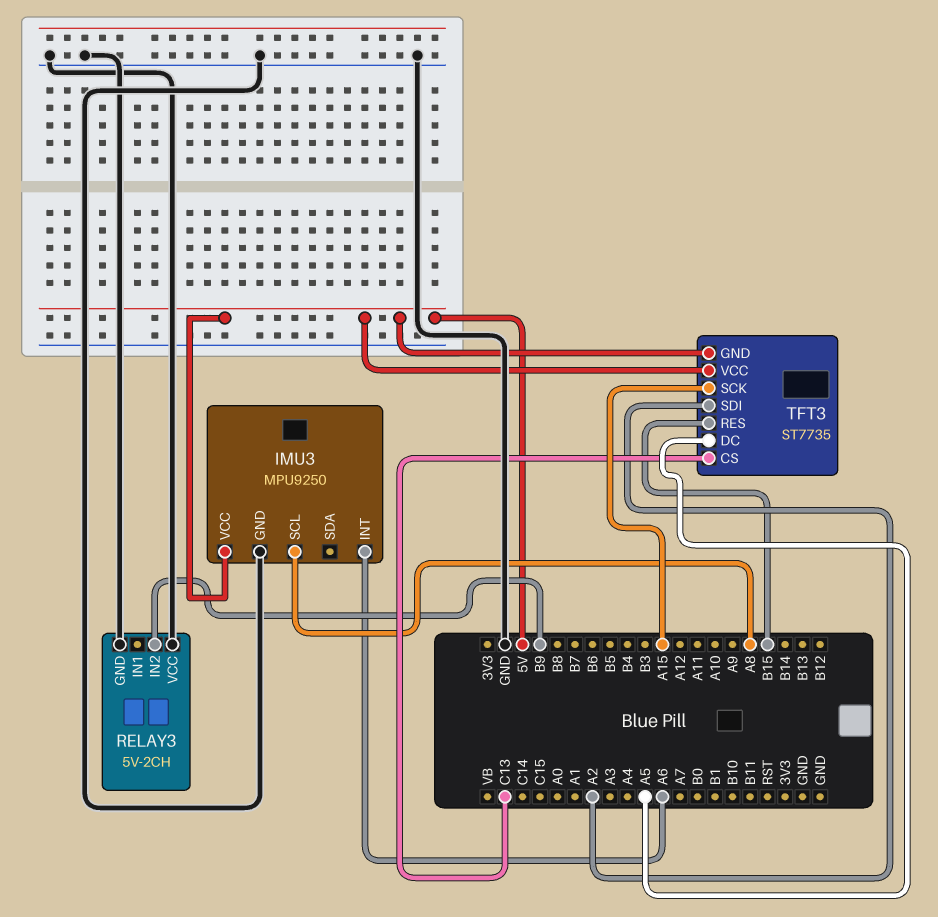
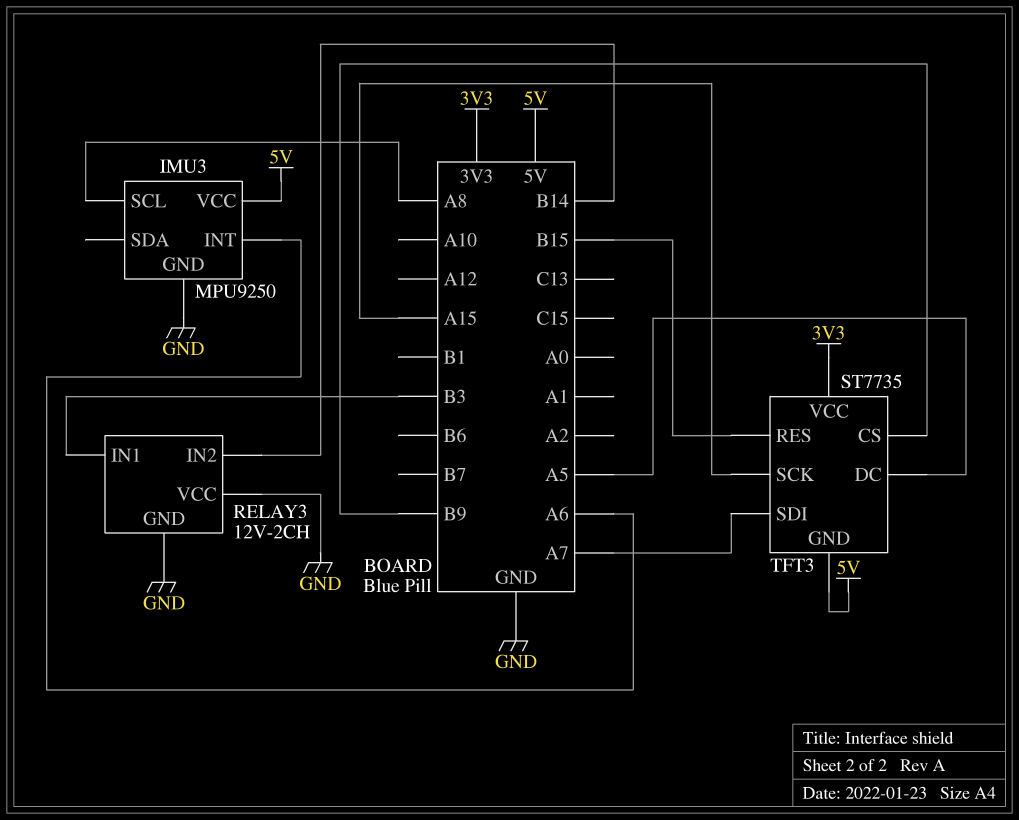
RELAY3: 5V-2CH -> 12V-2CH
RELAY3 pin IN1: none -> B3
RELAY3 pin IN2: B9 -> B14
TFT3 pin CS: C13 -> B9
TFT3 pin SDI: A2 -> A7
TFT3 pin VCC: 5V -> 3V3

